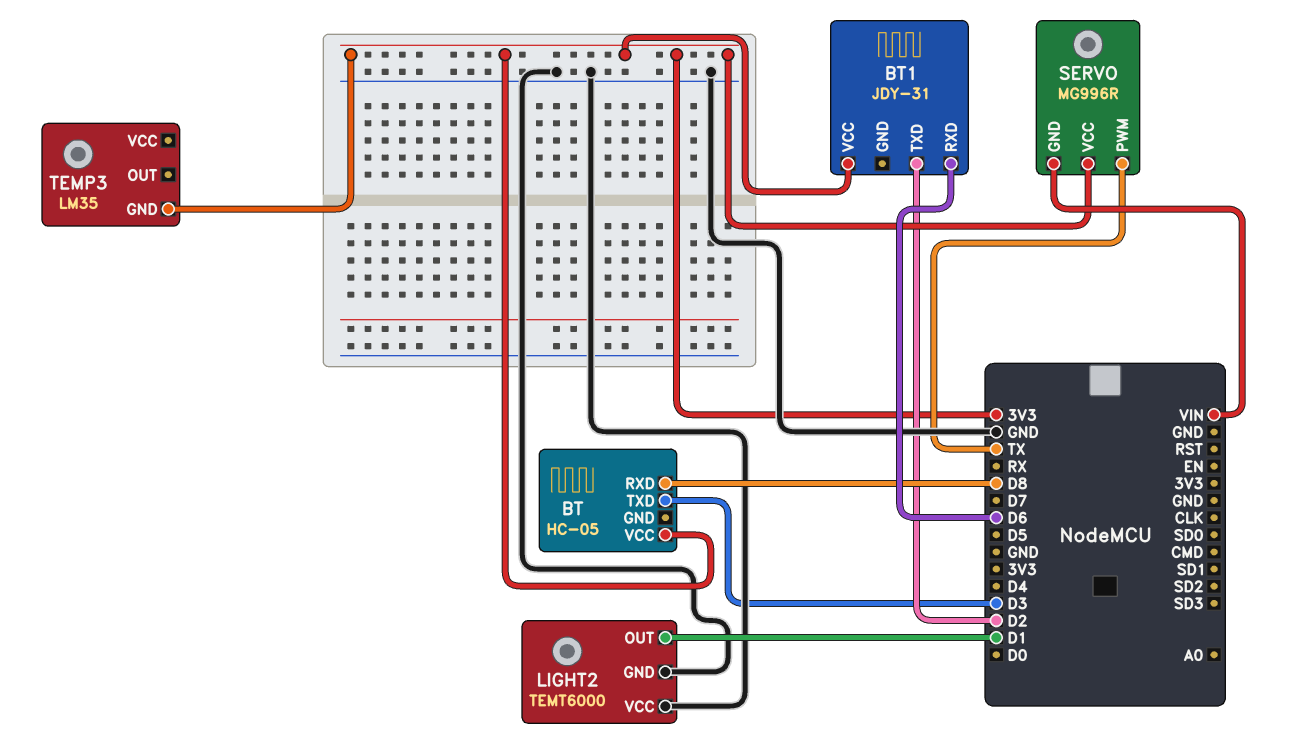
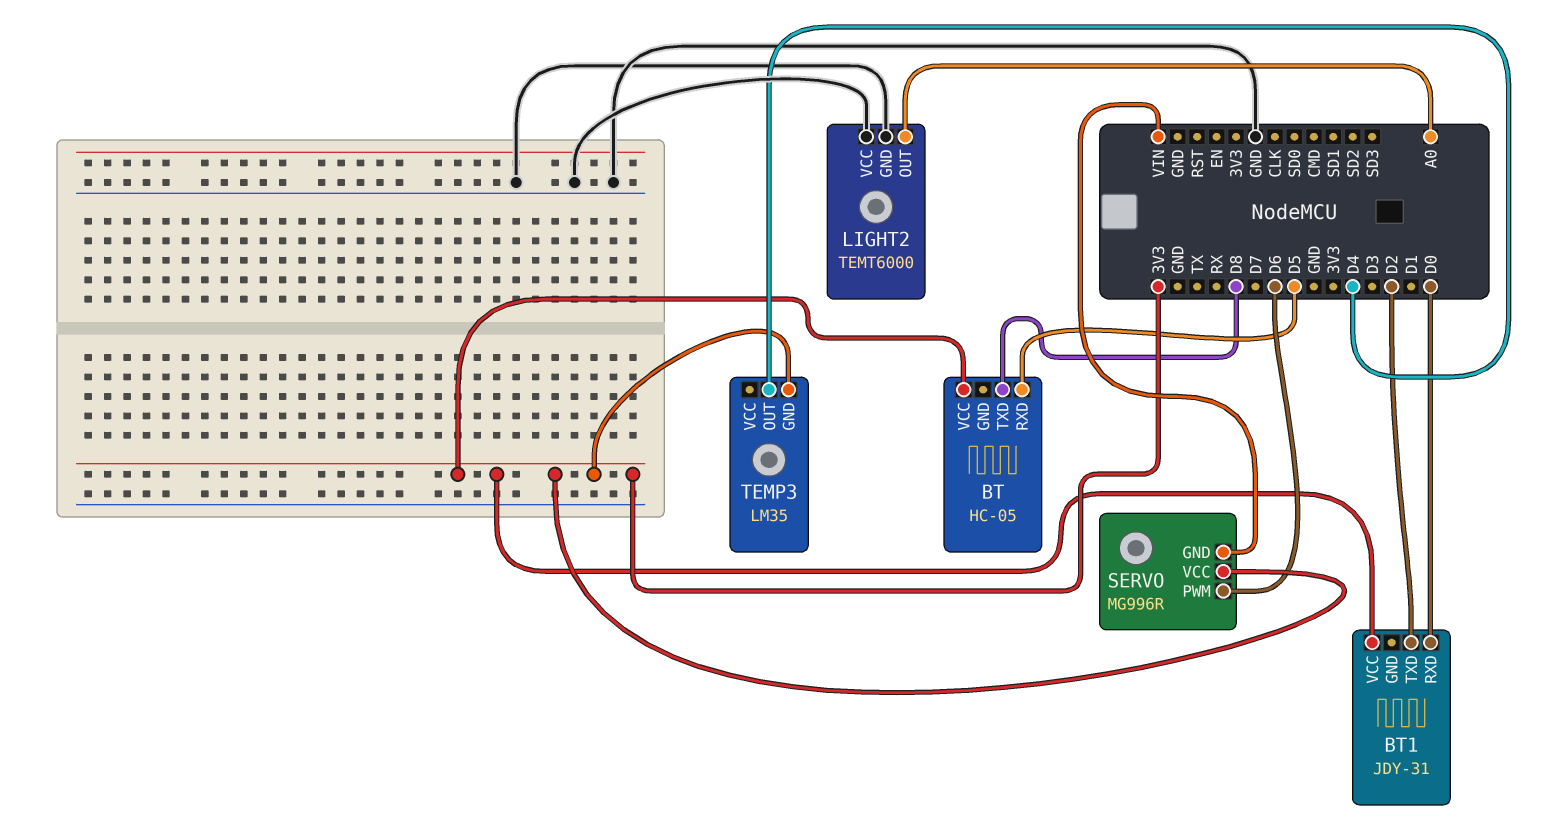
BT pin RXD: D8 -> D5
BT pin TXD: D3 -> D8
BT1 pin RXD: D6 -> D0
LIGHT2 pin OUT: D1 -> A0
SERVO pin PWM: TX -> D6
TEMP3 pin OUT: none -> D4

